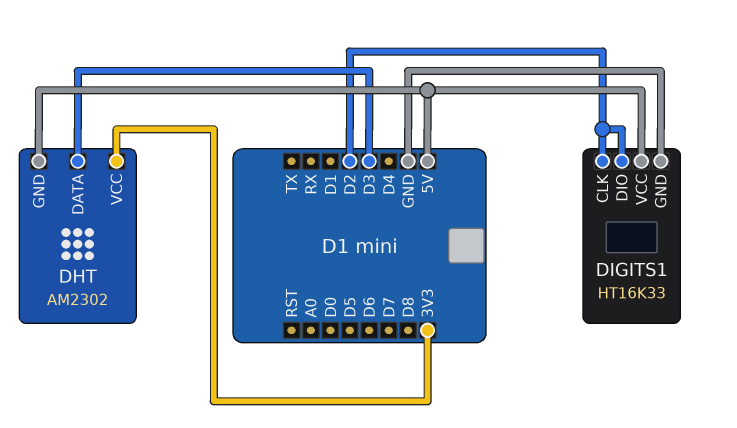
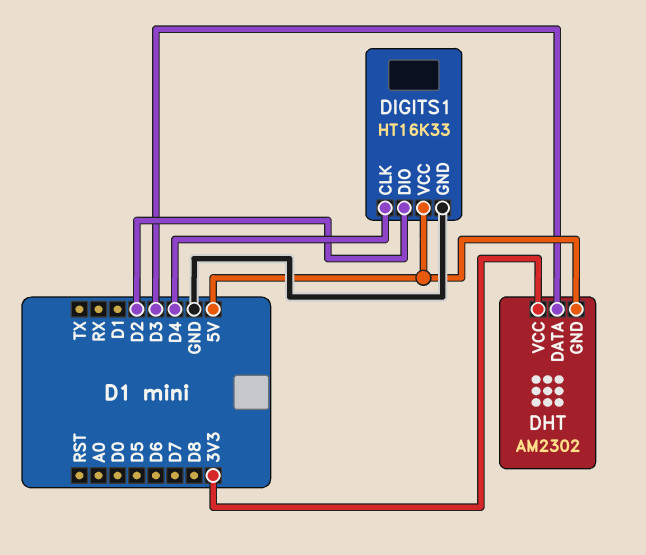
DIGITS1 pin CLK: D2 -> D4

